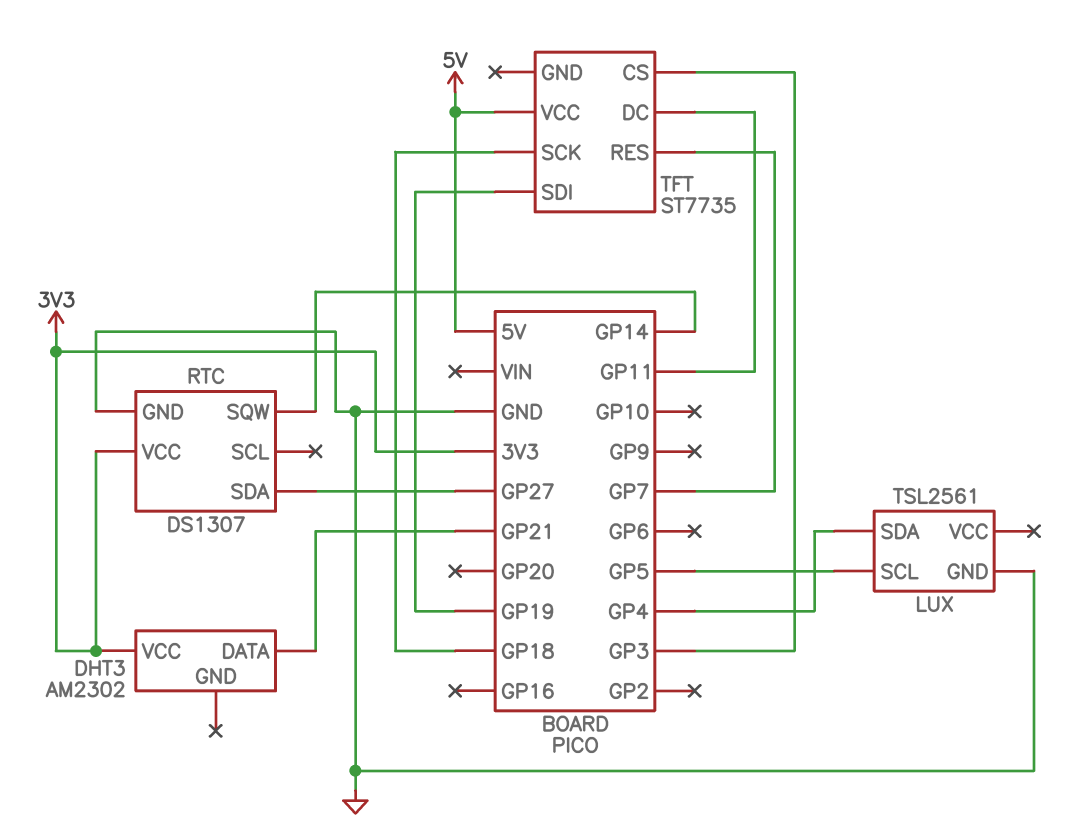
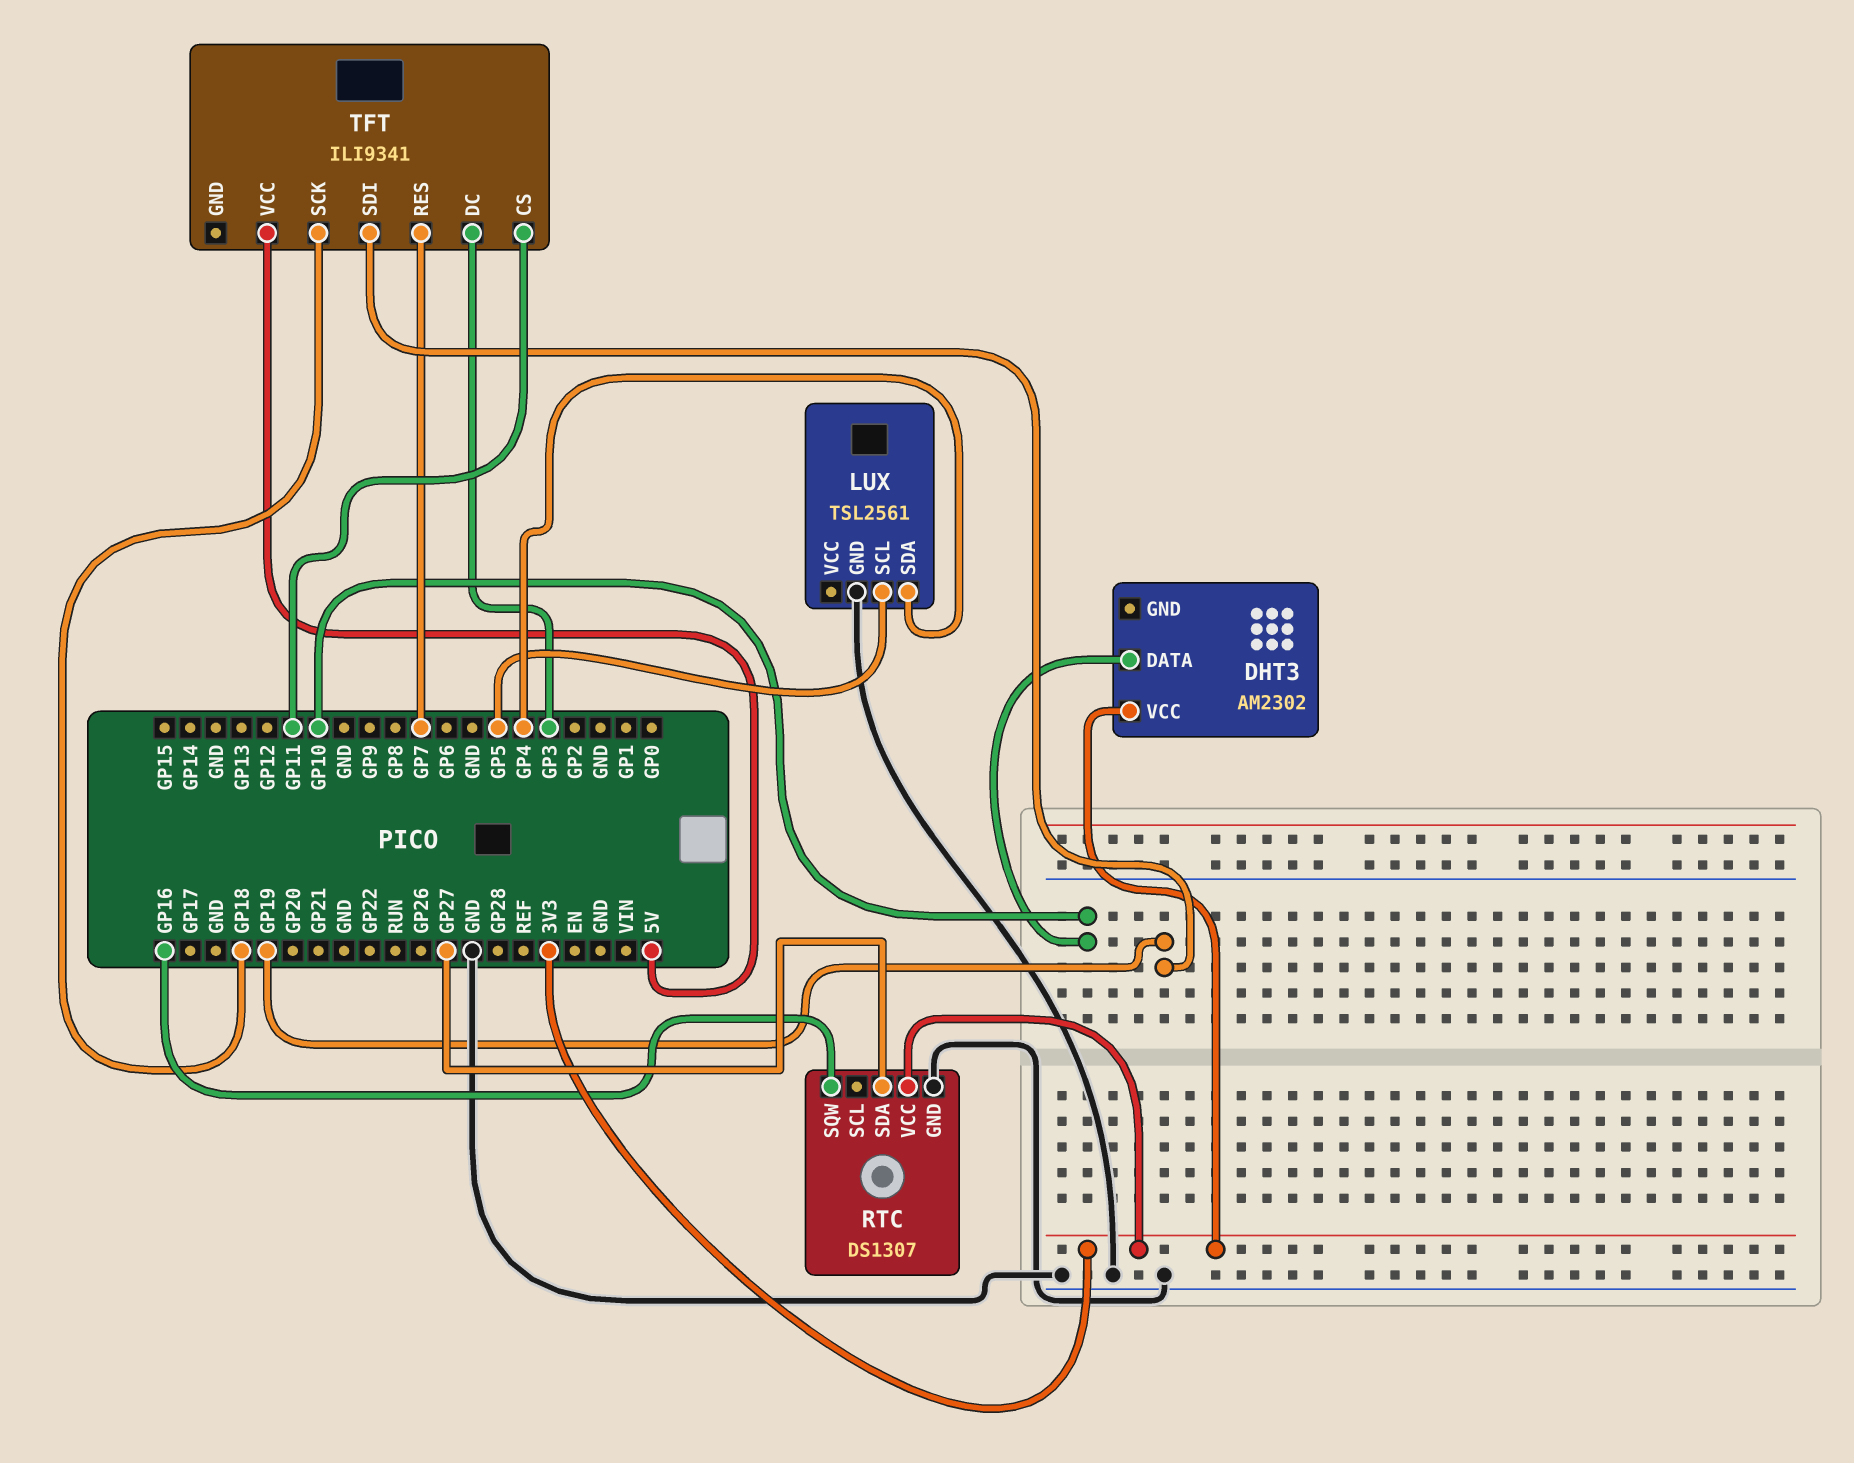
DHT3 pin DATA: GP21 -> GP10
RTC pin SQW: GP14 -> GP16
TFT: ST7735 -> ILI9341
TFT pin CS: GP3 -> GP11
TFT pin DC: GP11 -> GP3

